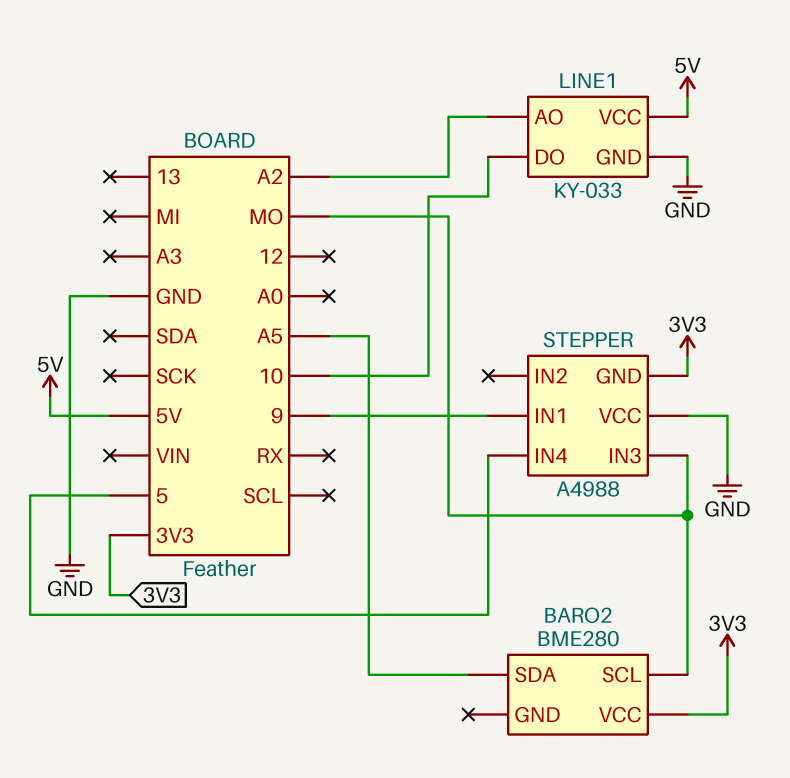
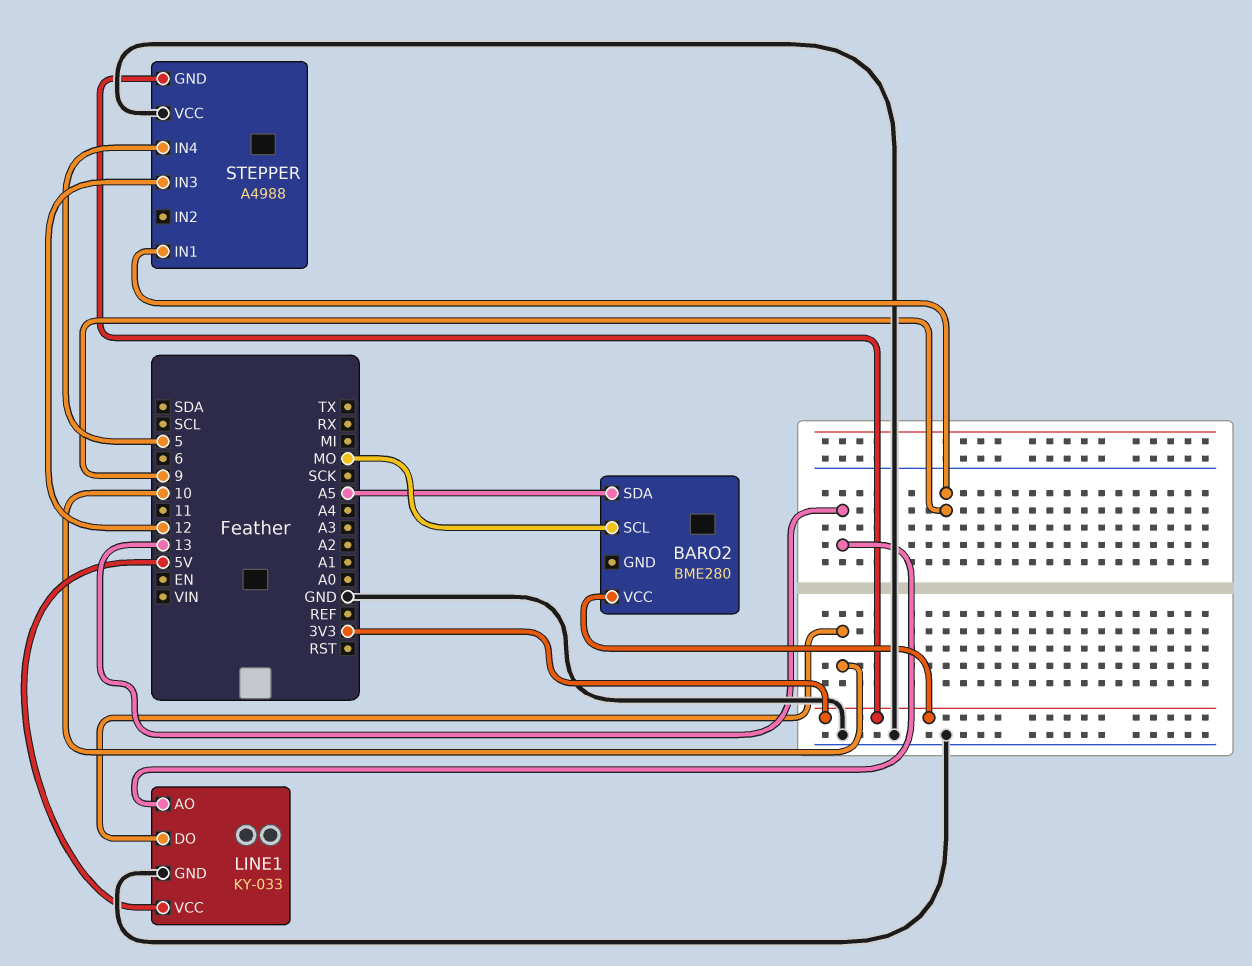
LINE1 pin AO: A2 -> 13
STEPPER pin IN3: MO -> 12

